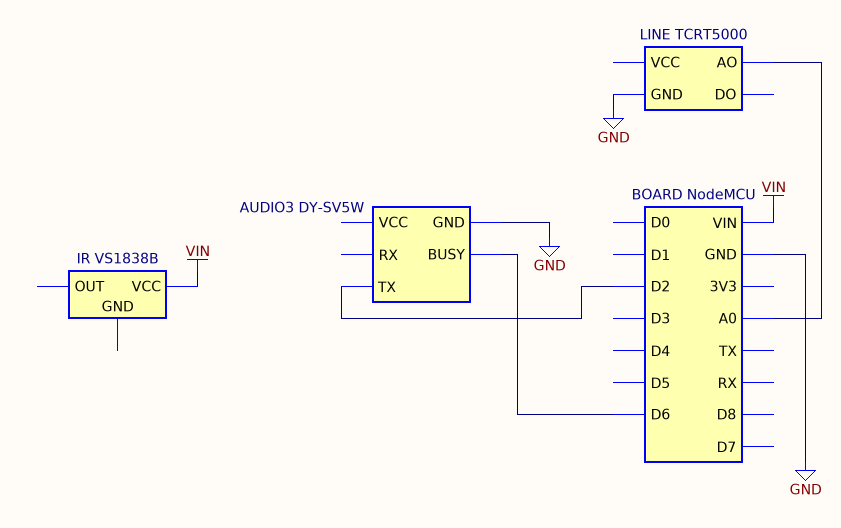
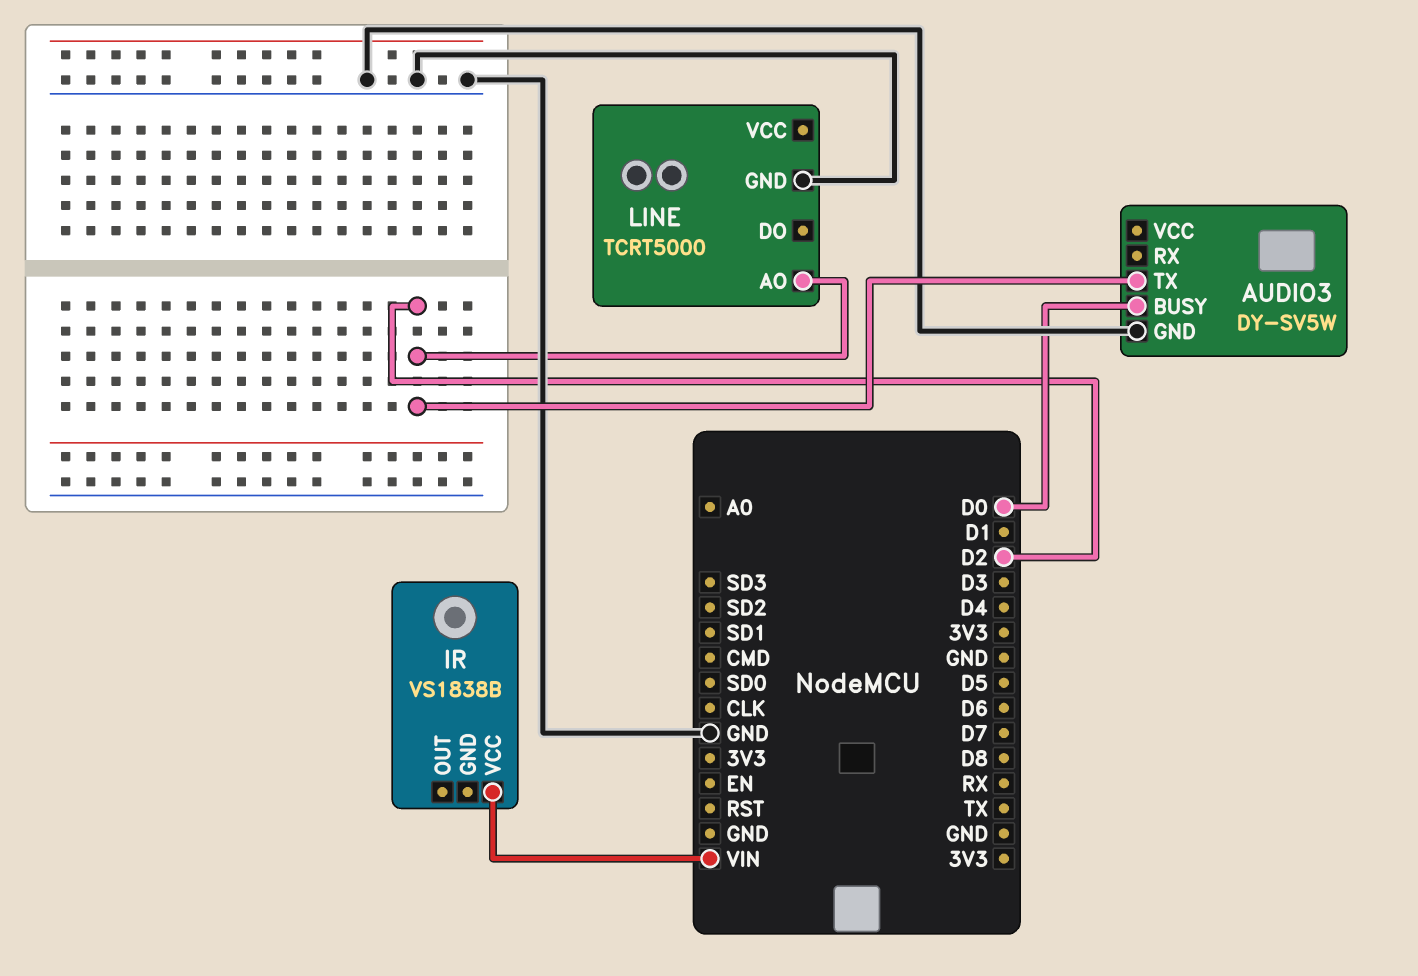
AUDIO3 pin BUSY: D6 -> D0
LINE pin AO: A0 -> D2

